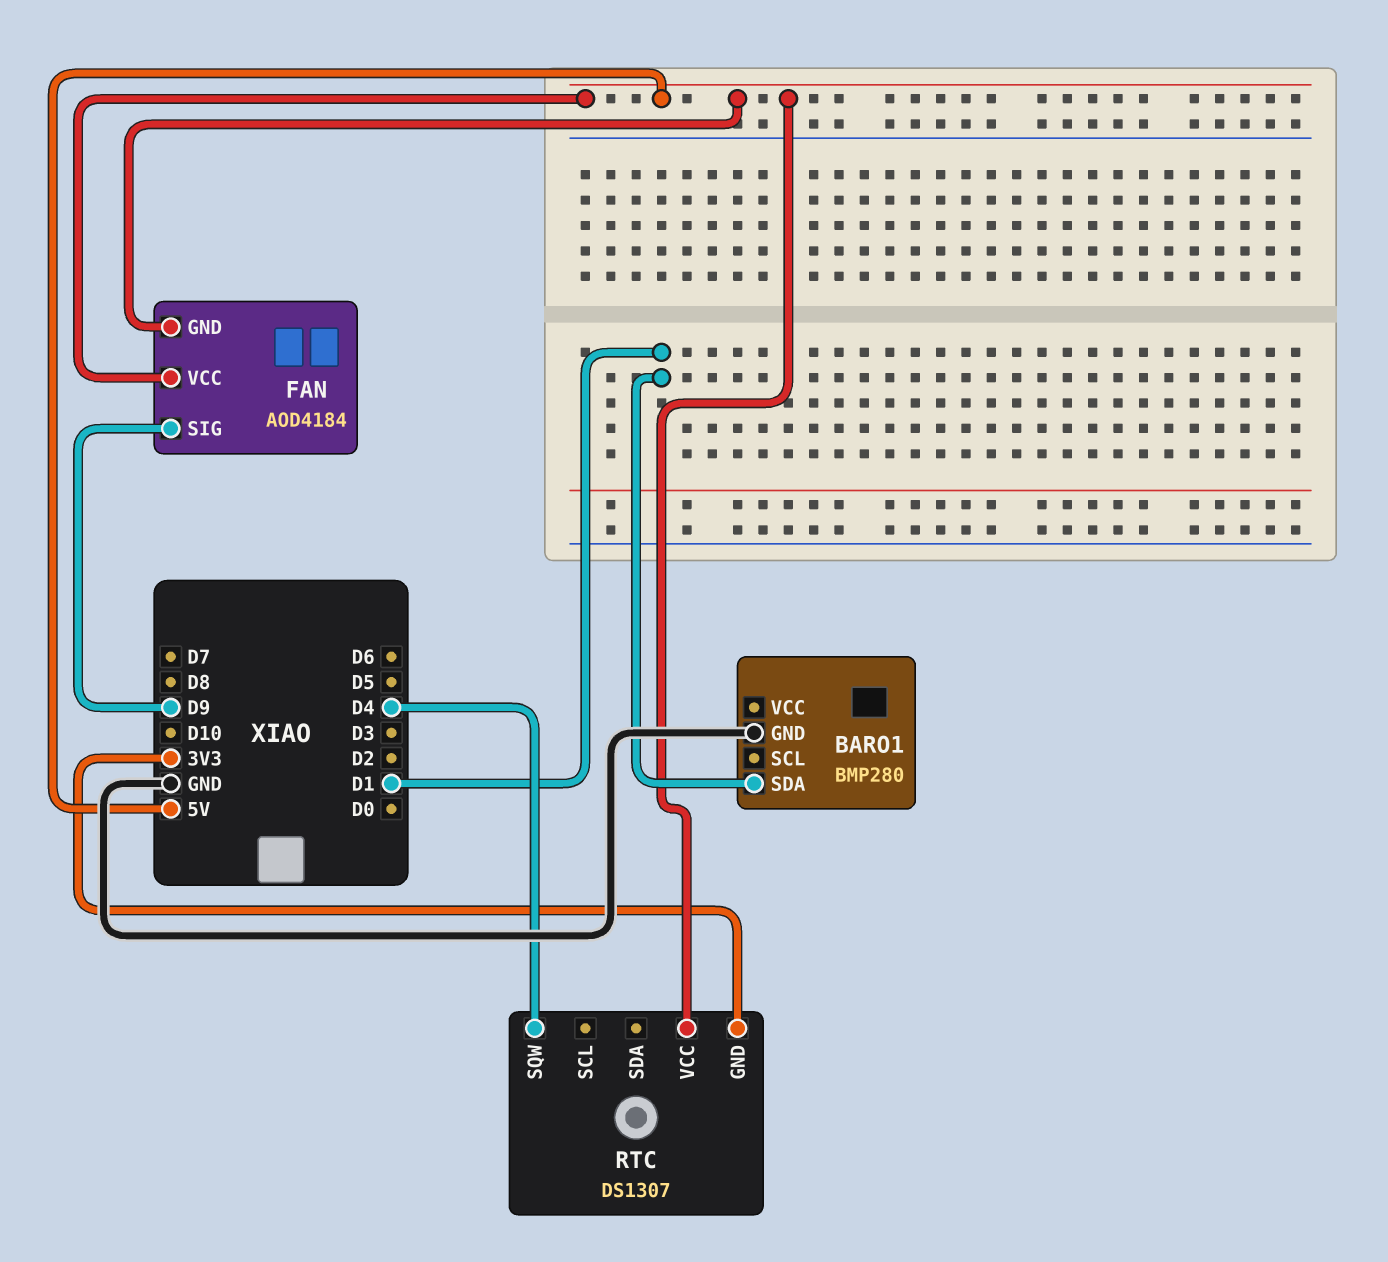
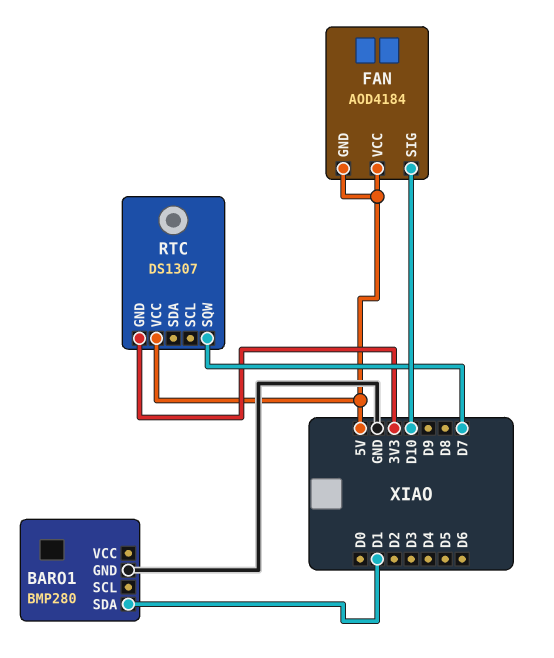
FAN pin SIG: D9 -> D10
RTC pin SQW: D4 -> D7

